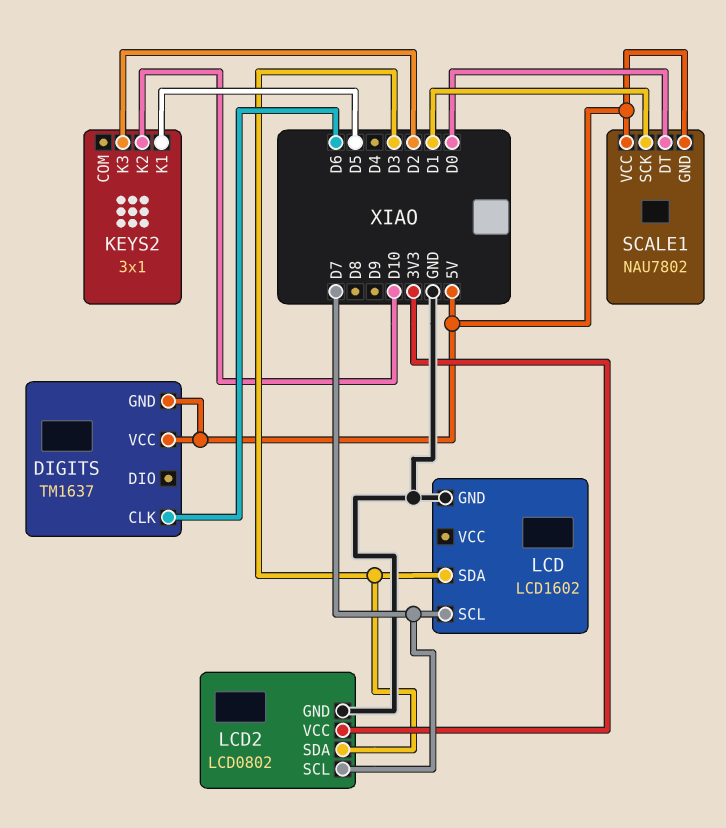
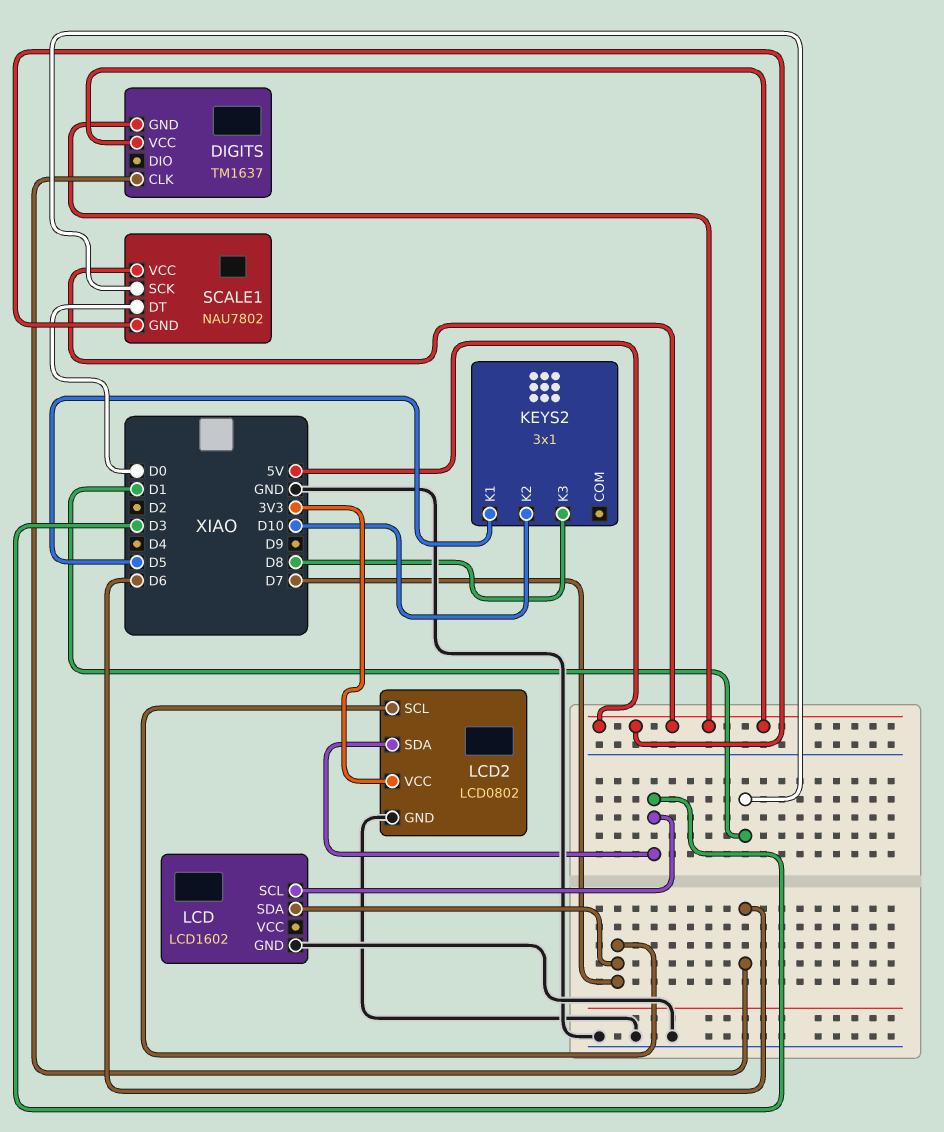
KEYS2 pin K3: D2 -> D8
LCD pin SCL: D7 -> D3
LCD pin SDA: D3 -> D7

